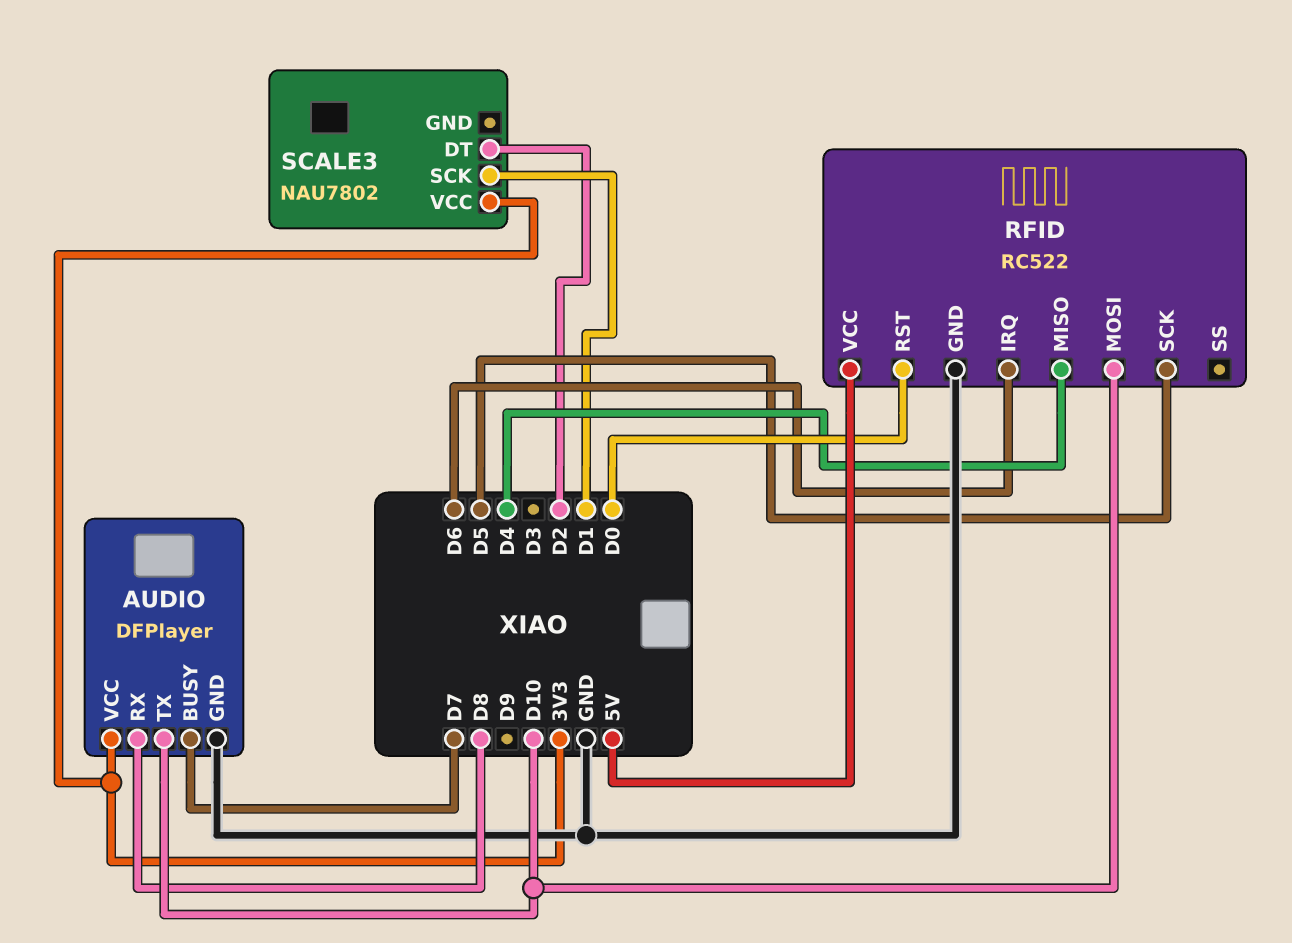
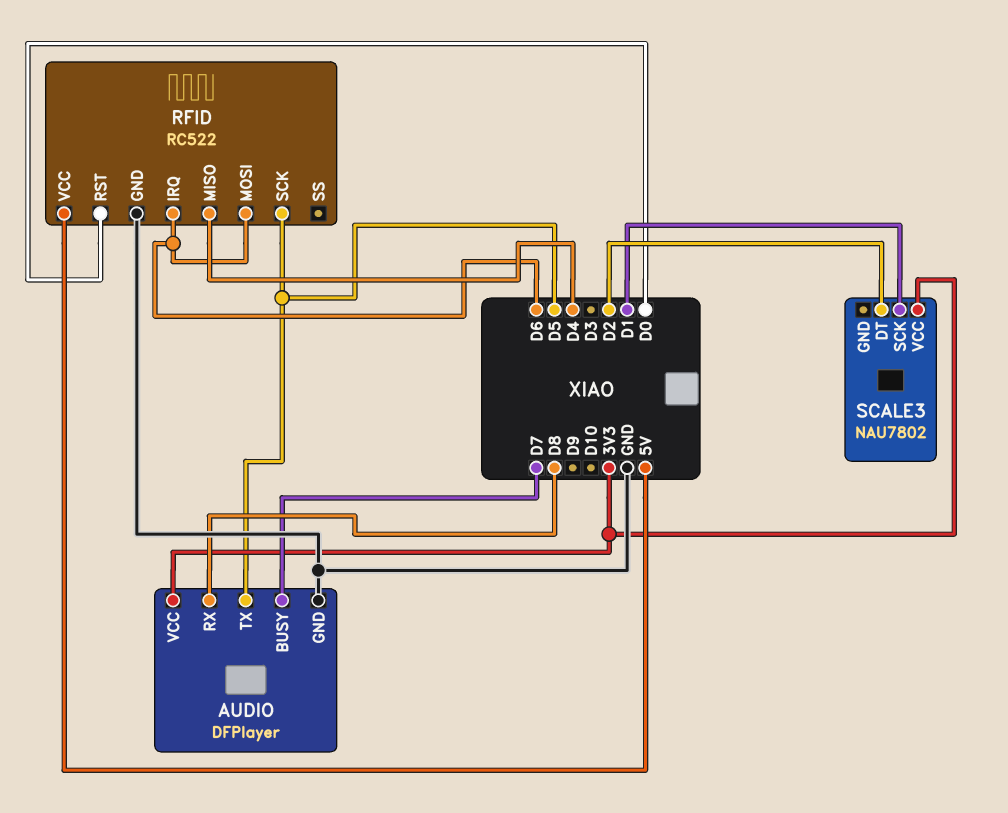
AUDIO pin TX: D10 -> D5
RFID pin MOSI: D10 -> D6

